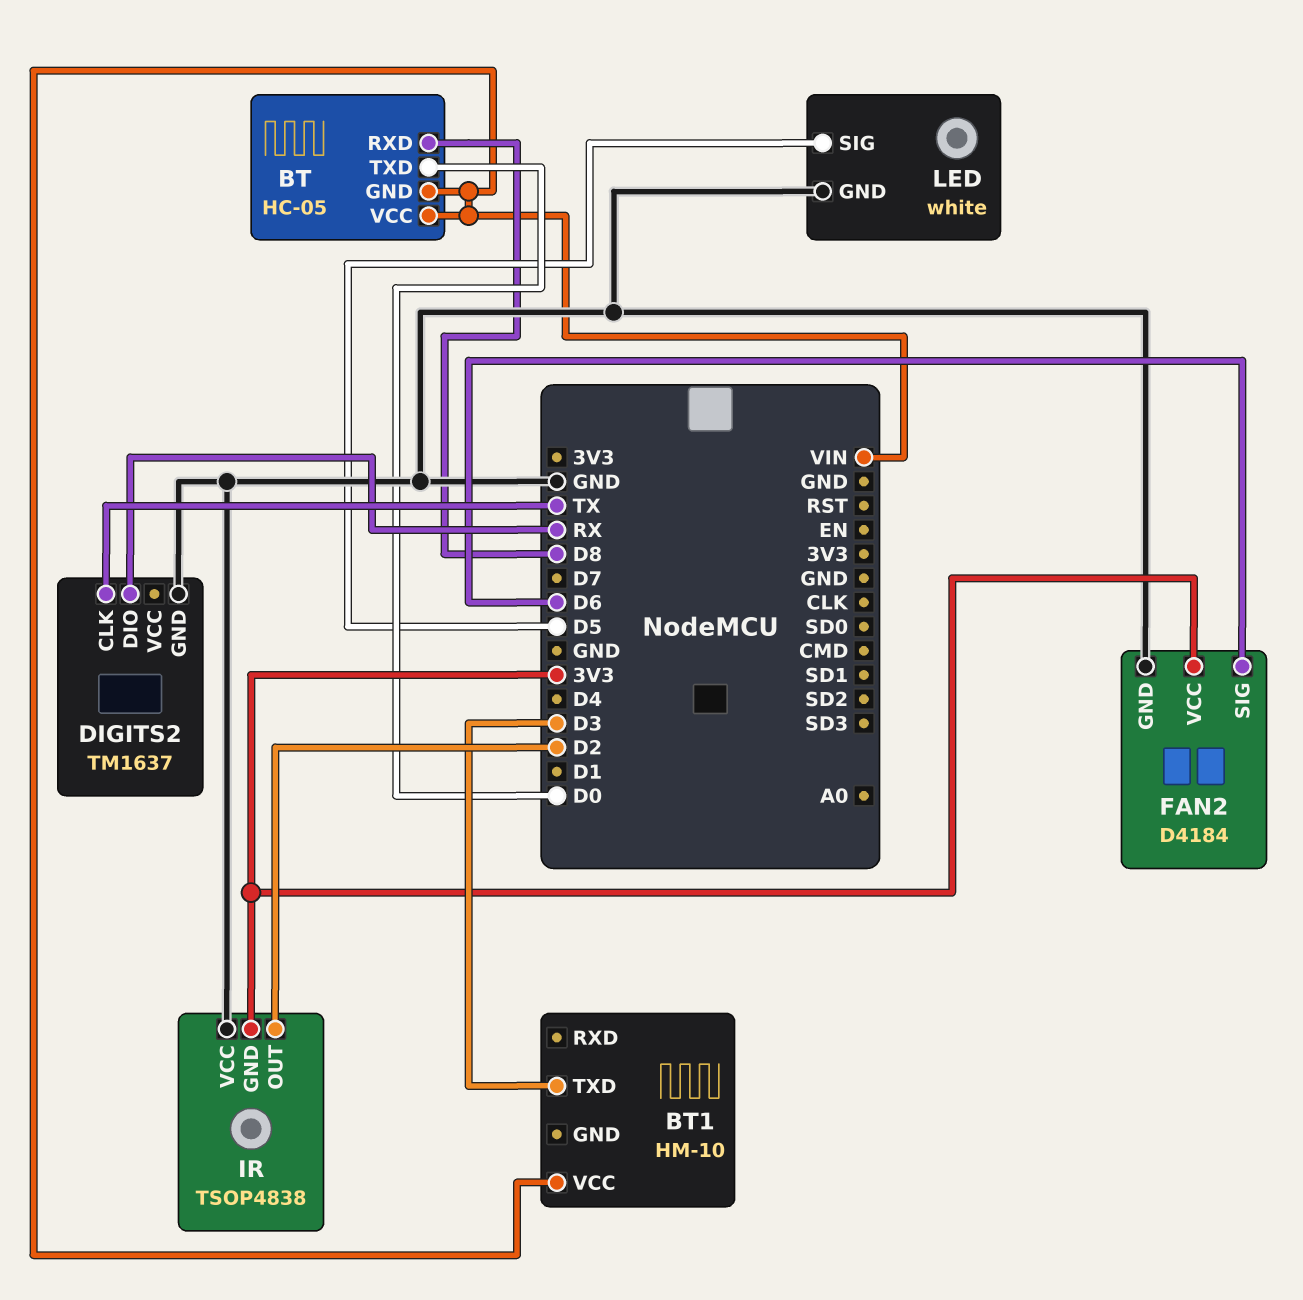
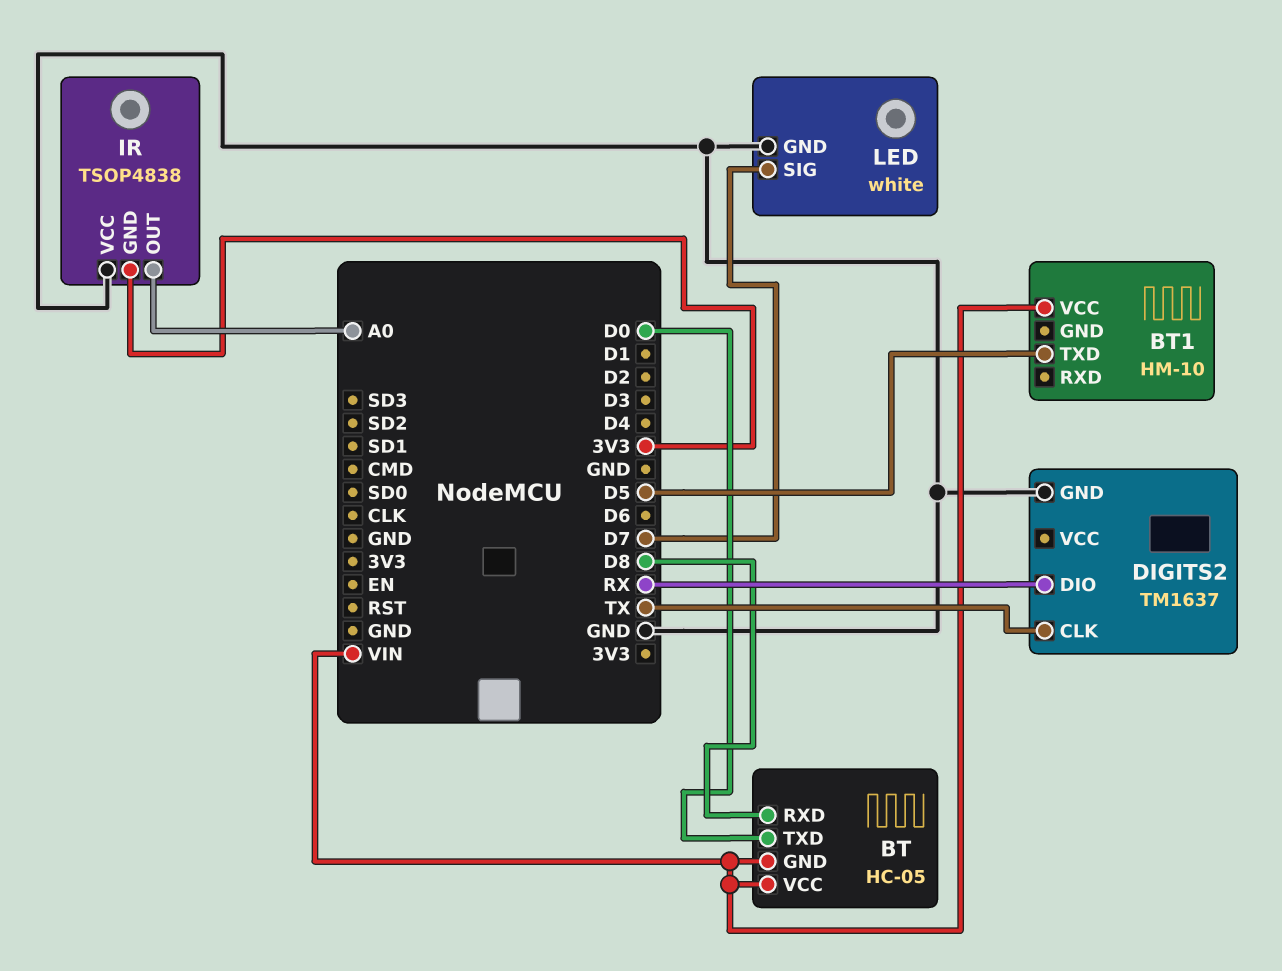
BT1 pin TXD: D3 -> D5
FAN2: D4184 -> none
FAN2 pin GND: GND -> none
FAN2 pin SIG: D6 -> none
FAN2 pin VCC: 3V3 -> none
IR pin OUT: D2 -> A0
LED pin SIG: D5 -> D7

